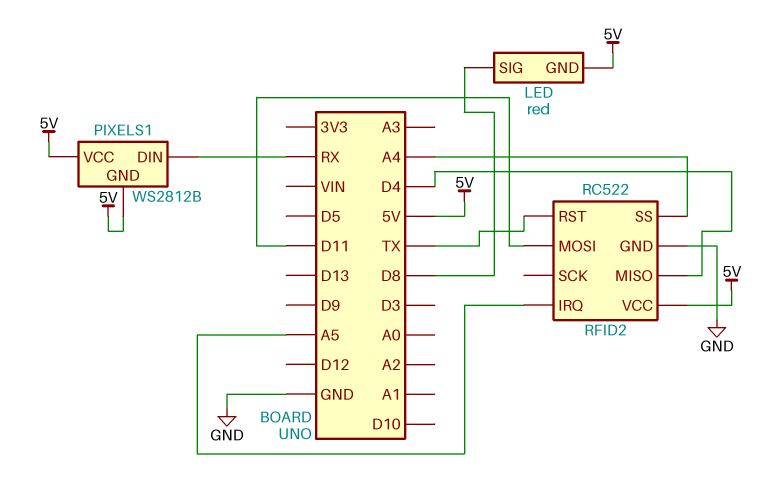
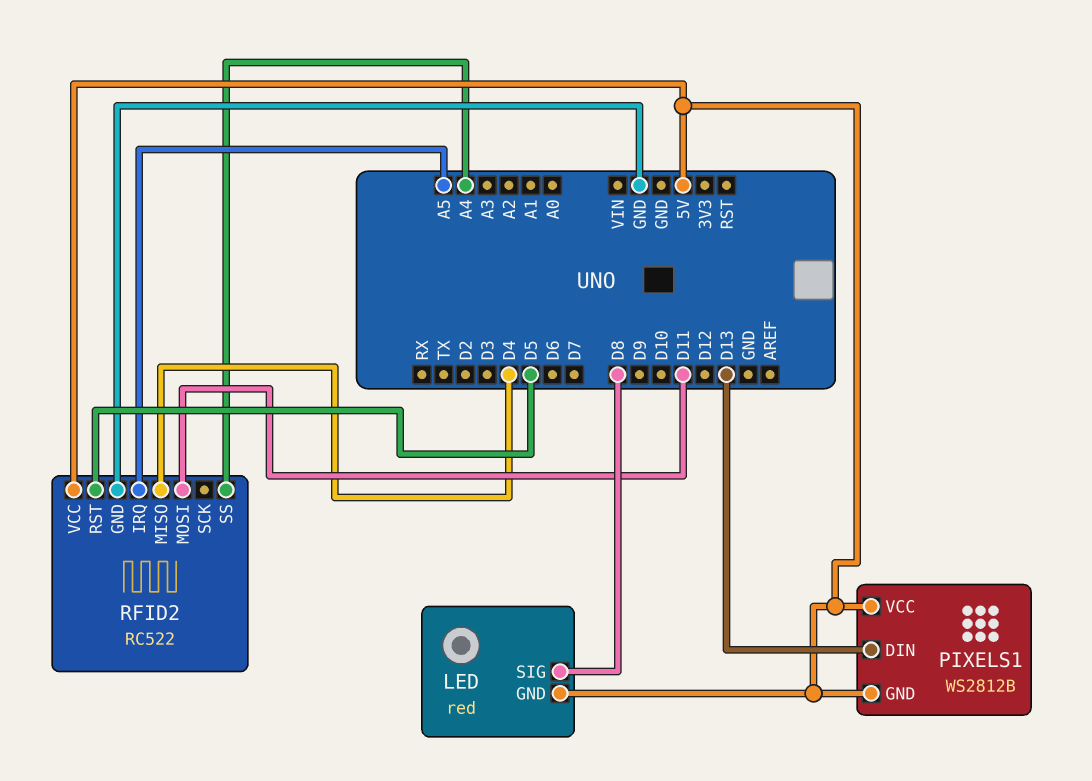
PIXELS1 pin DIN: RX -> D13
RFID2 pin RST: TX -> D5

